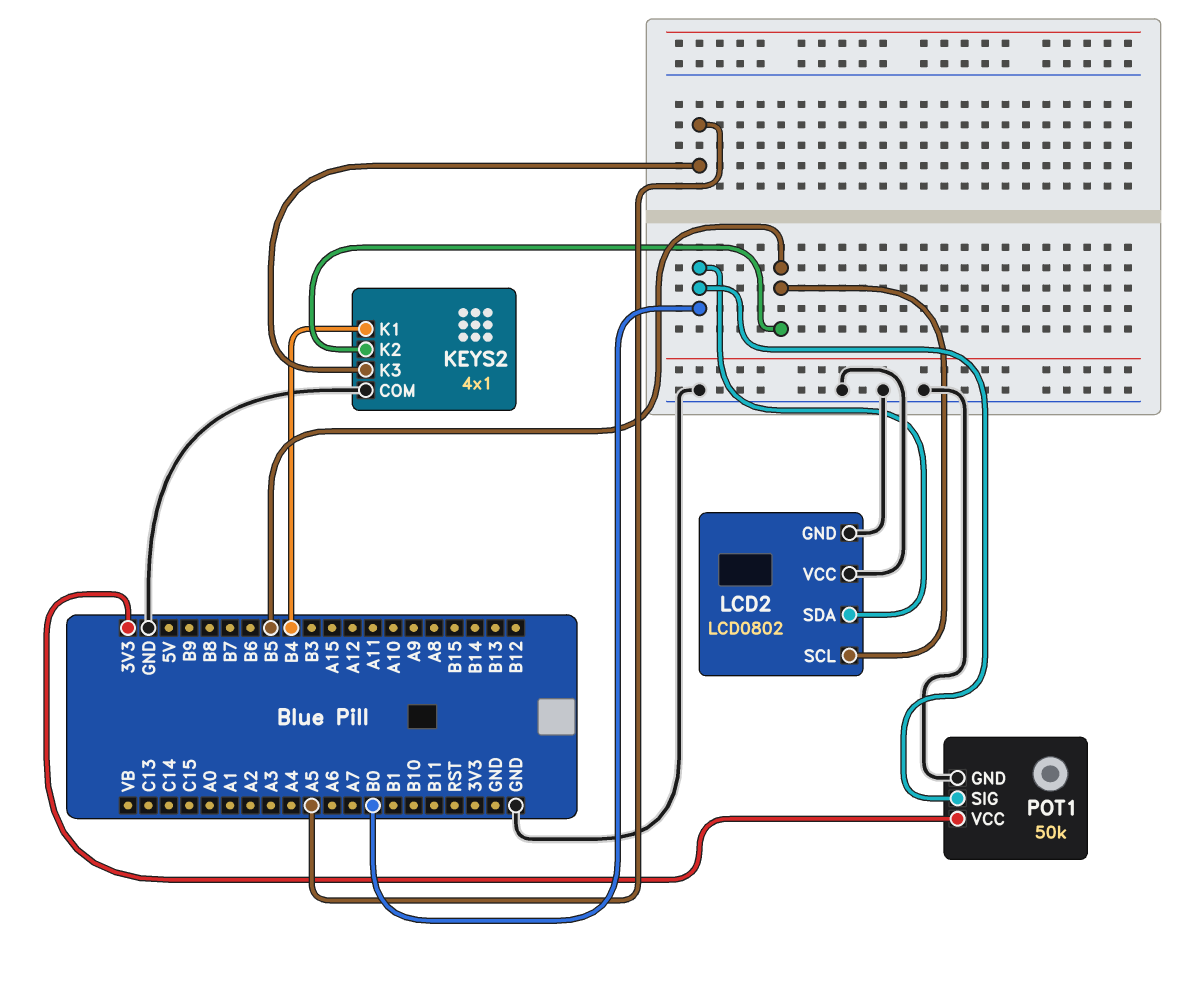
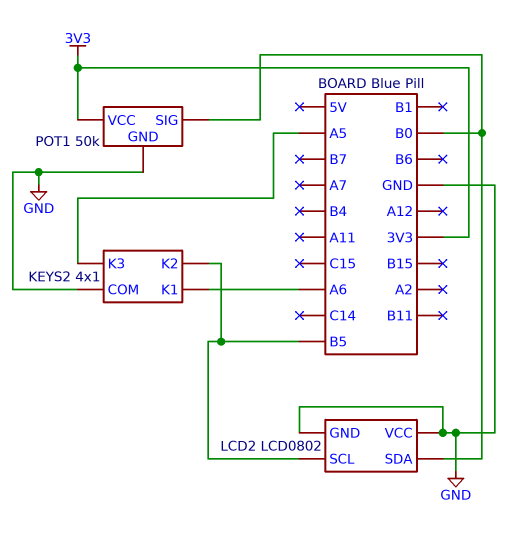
KEYS2 pin K1: B4 -> A6

